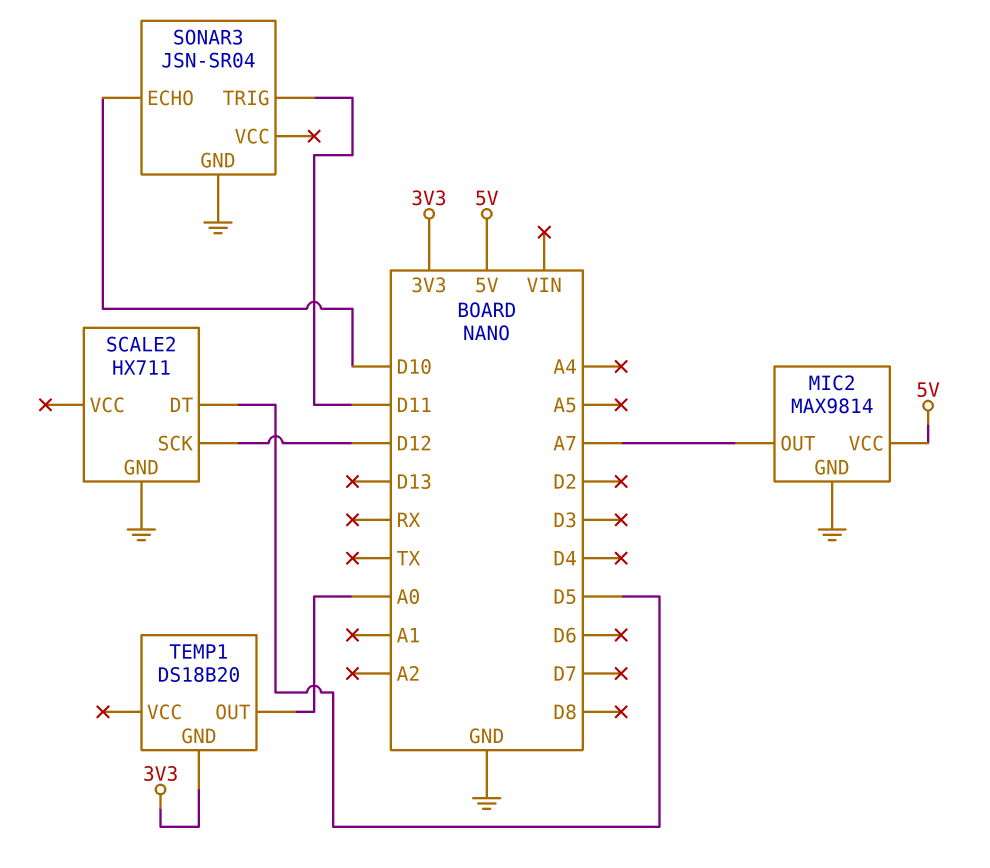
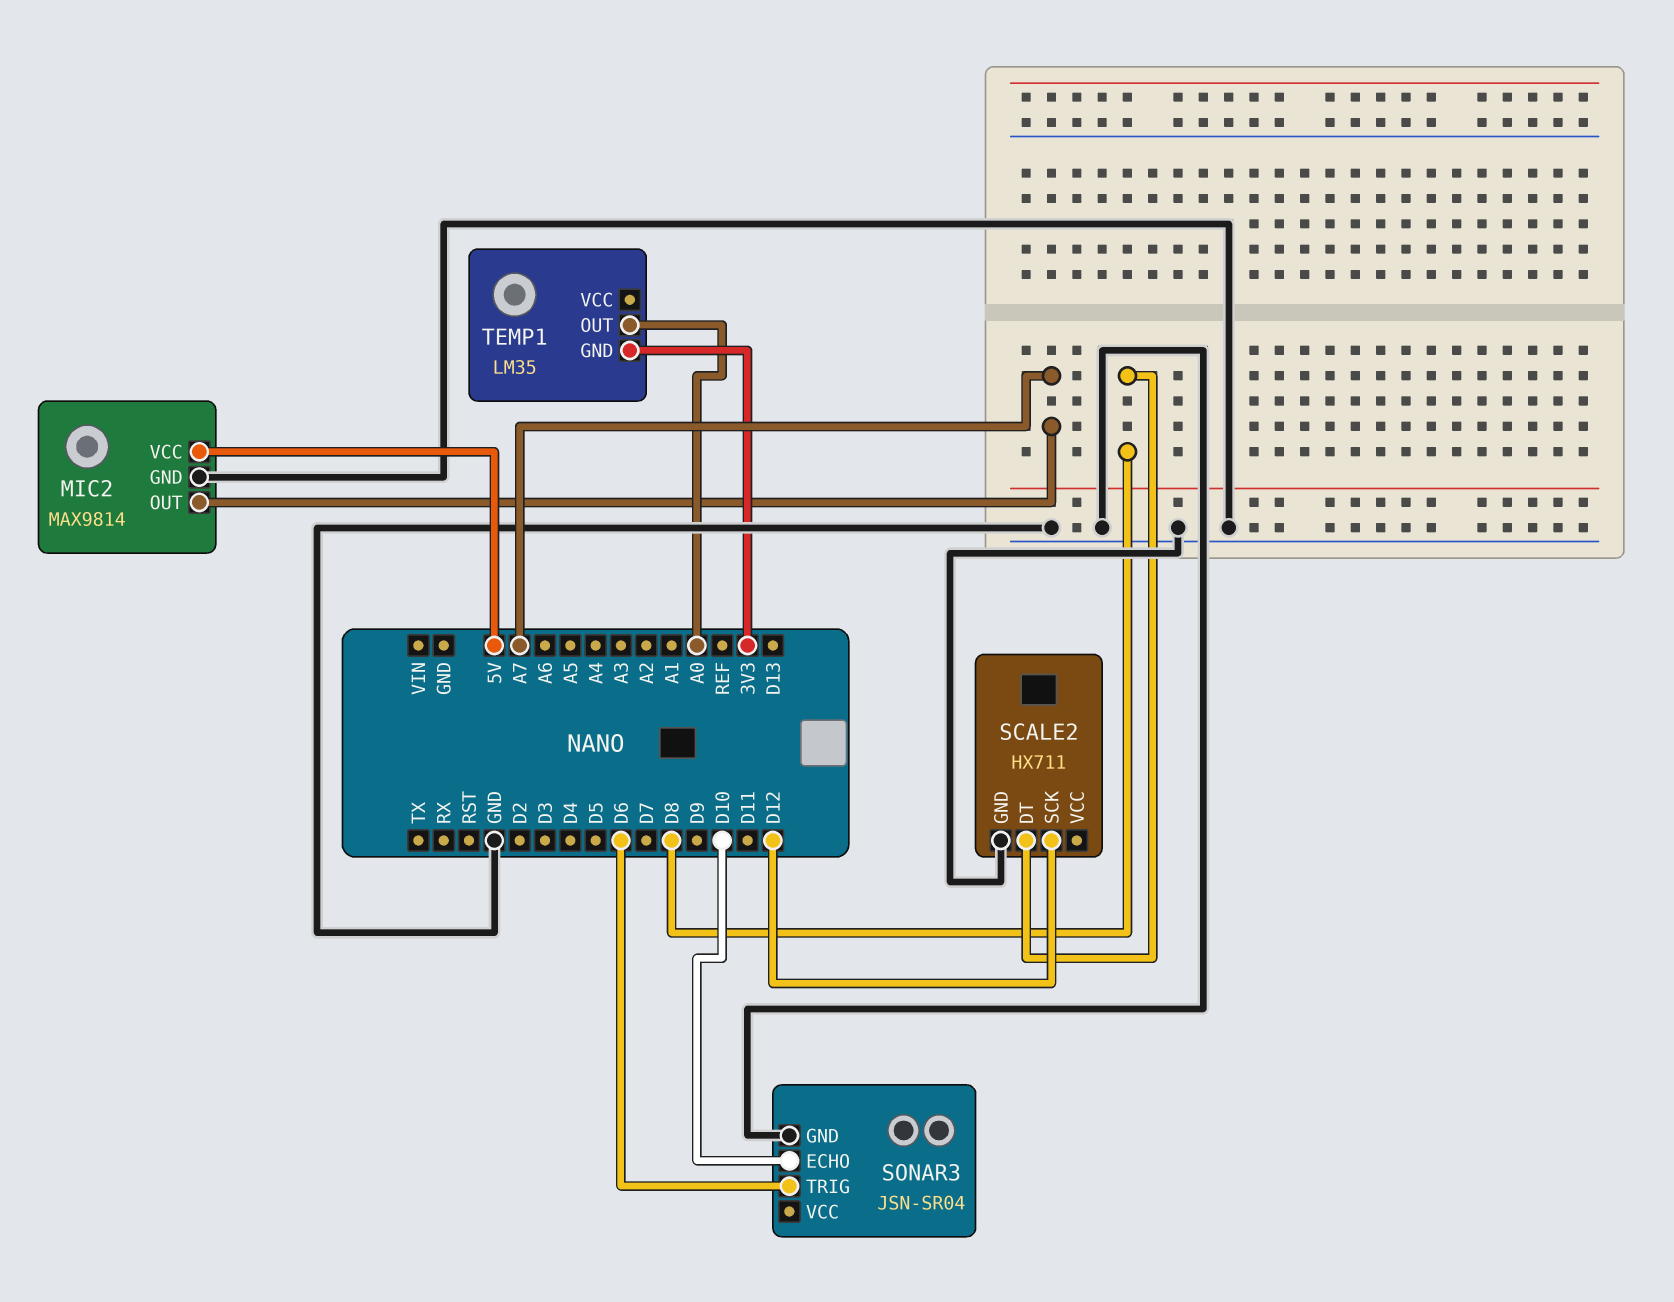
SCALE2 pin DT: D5 -> D8
SONAR3 pin TRIG: D11 -> D6
TEMP1: DS18B20 -> LM35

